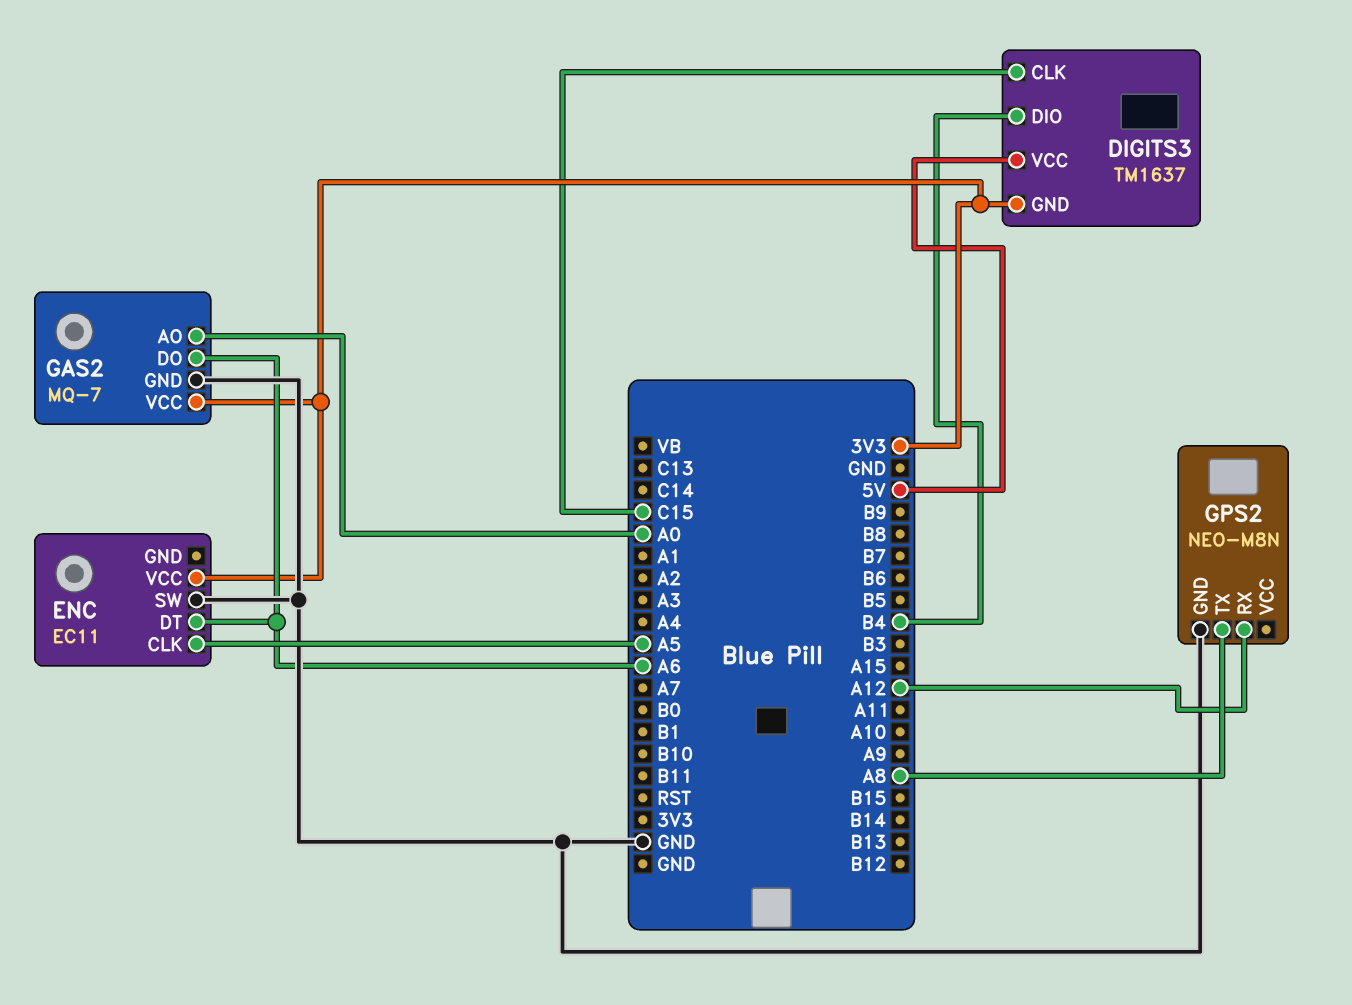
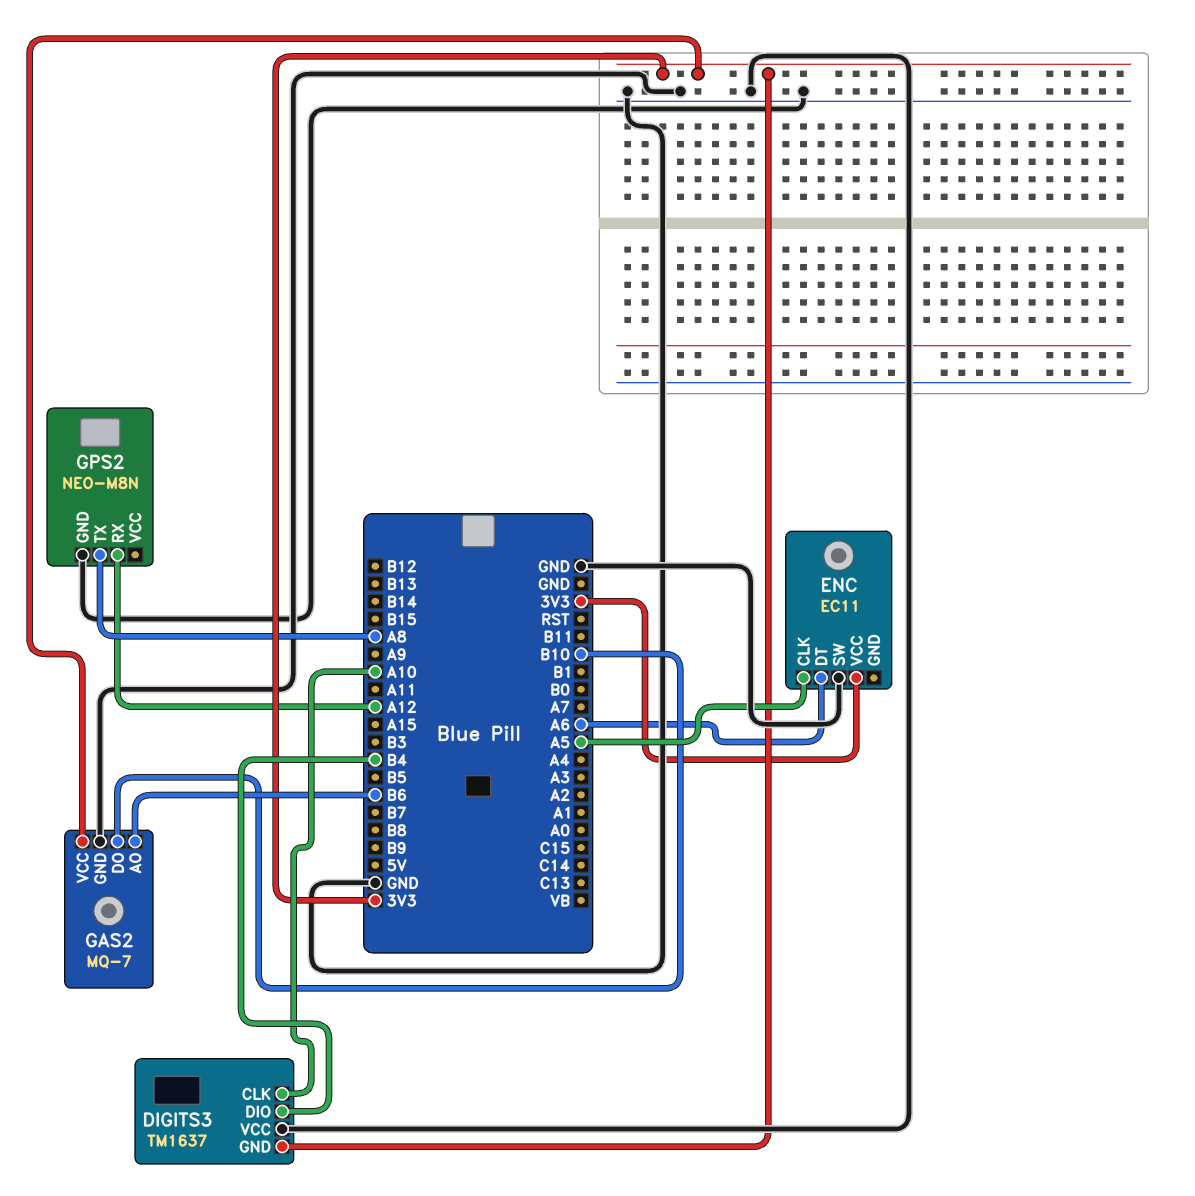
DIGITS3 pin CLK: C15 -> A10
DIGITS3 pin VCC: 5V -> GND
GAS2 pin AO: A0 -> B6
GAS2 pin DO: A6 -> B10

